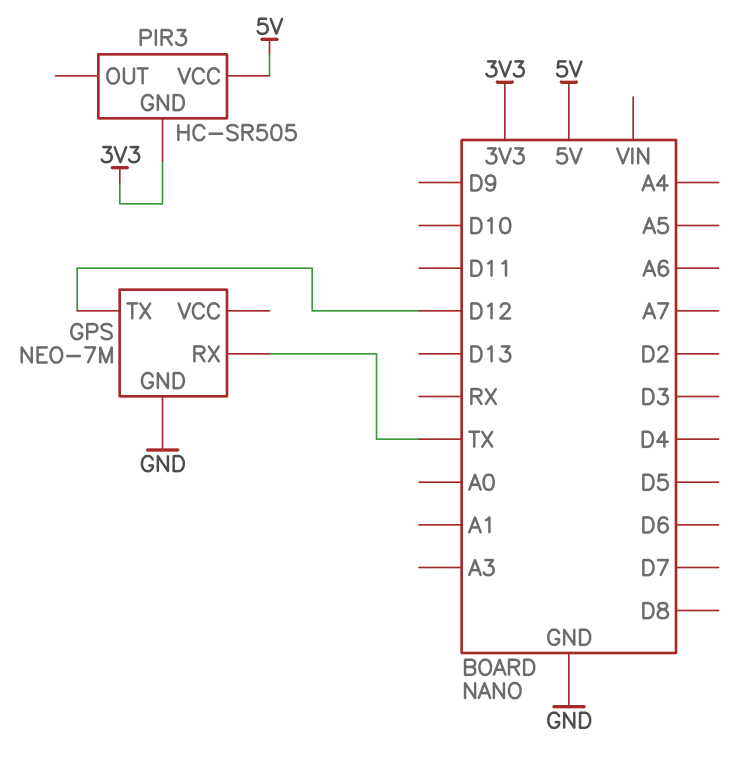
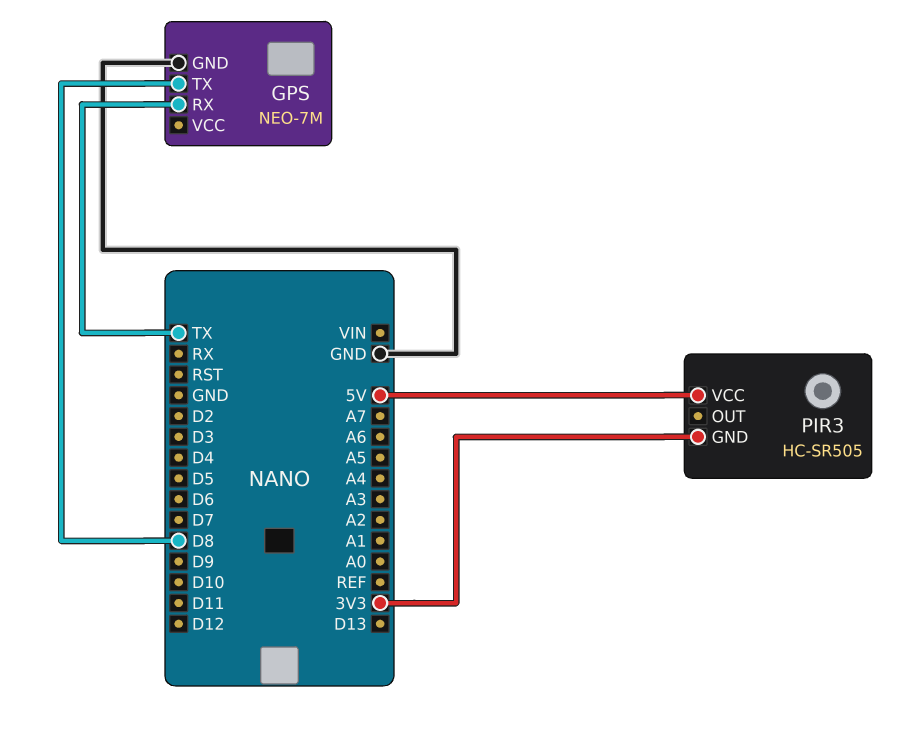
GPS pin TX: D12 -> D8

